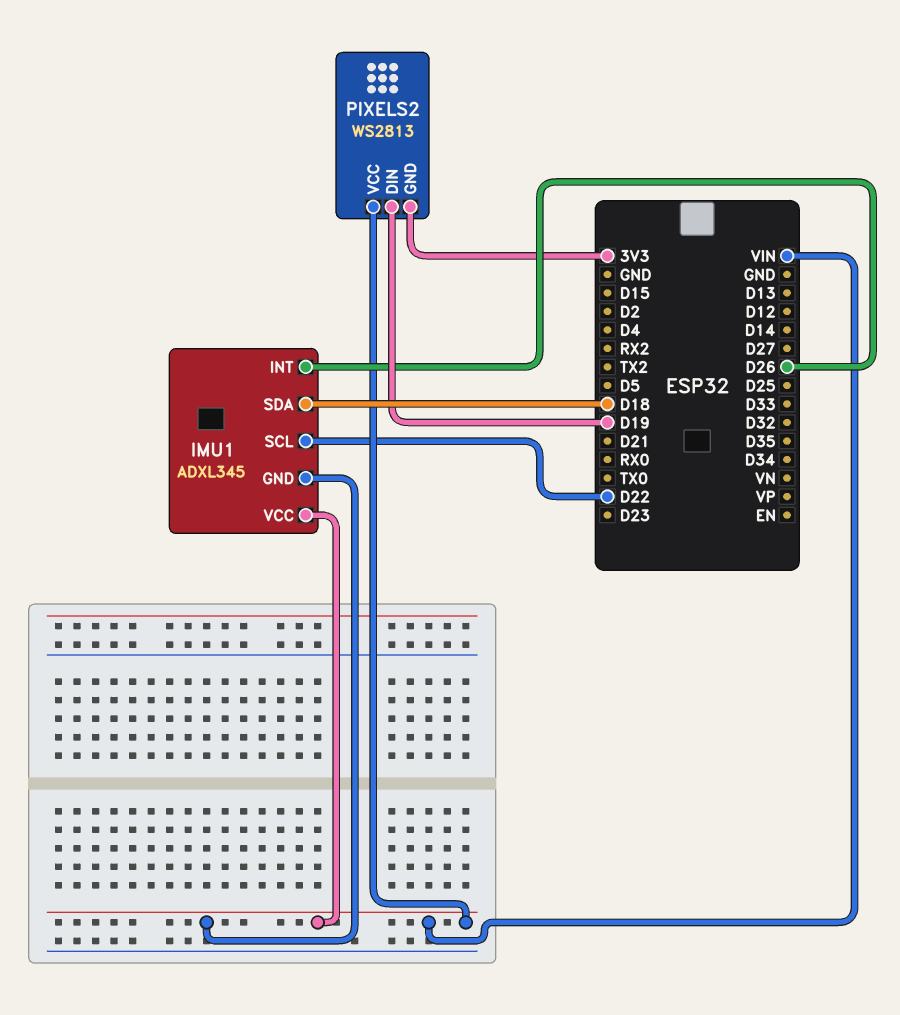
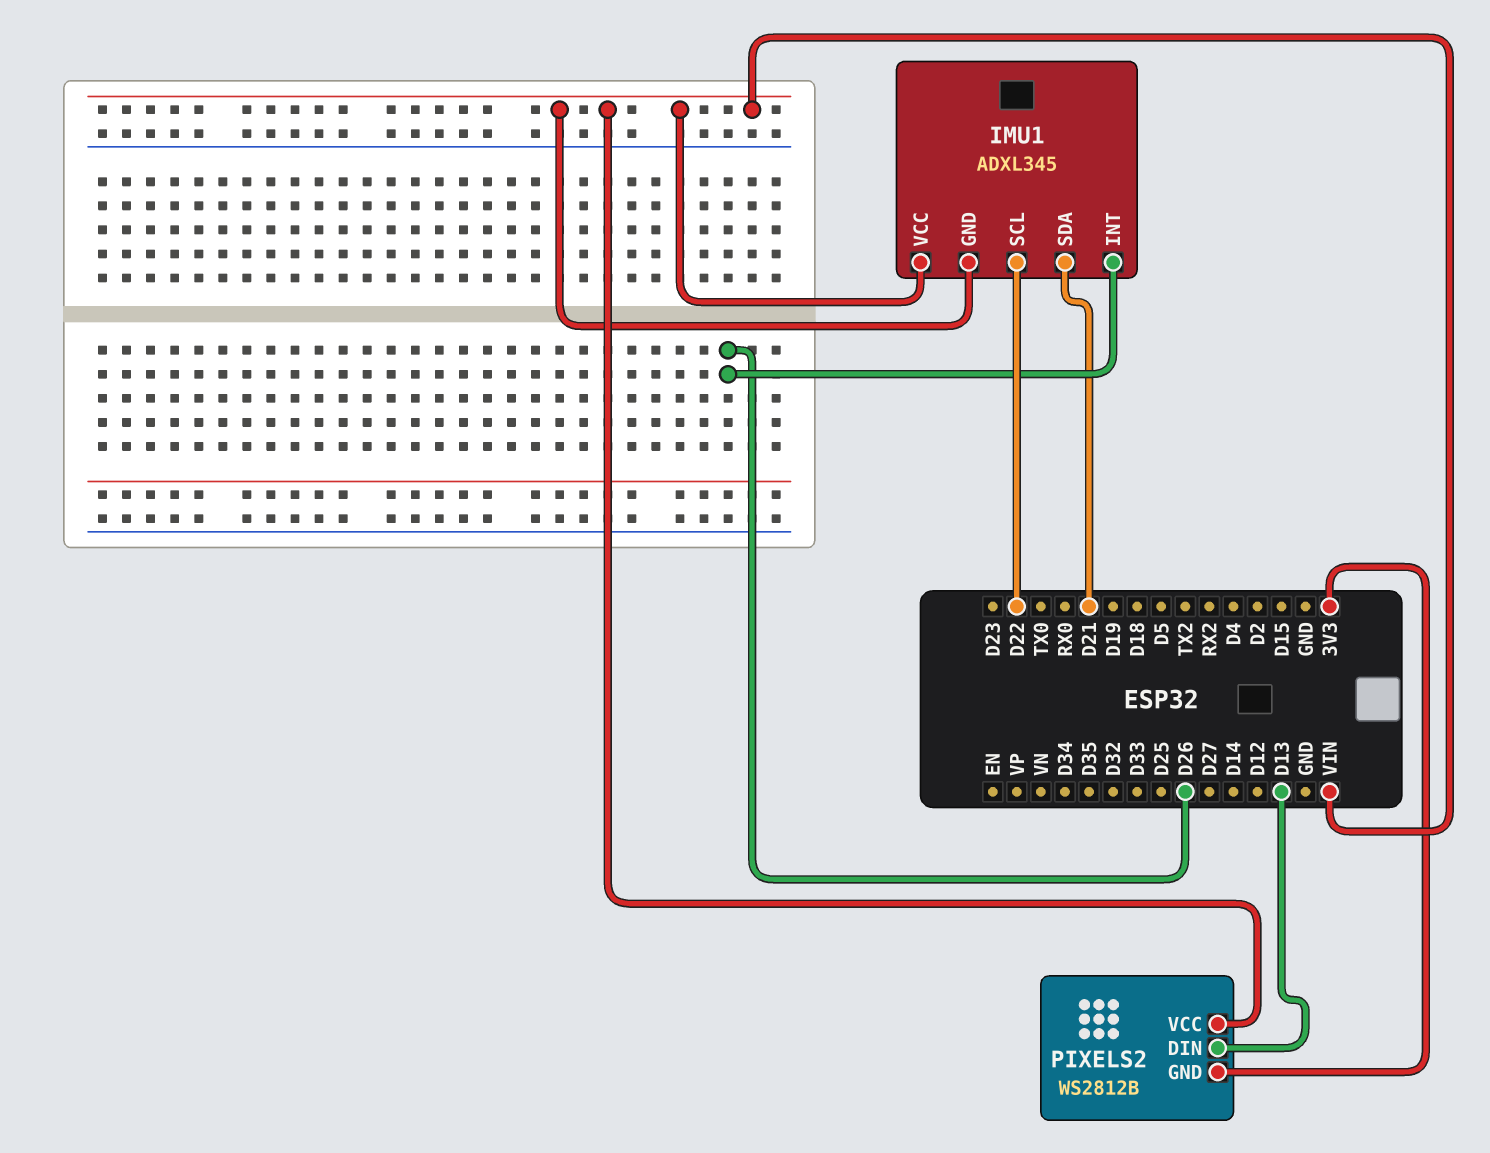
IMU1 pin SDA: D18 -> D21
PIXELS2: WS2813 -> WS2812B
PIXELS2 pin DIN: D19 -> D13

